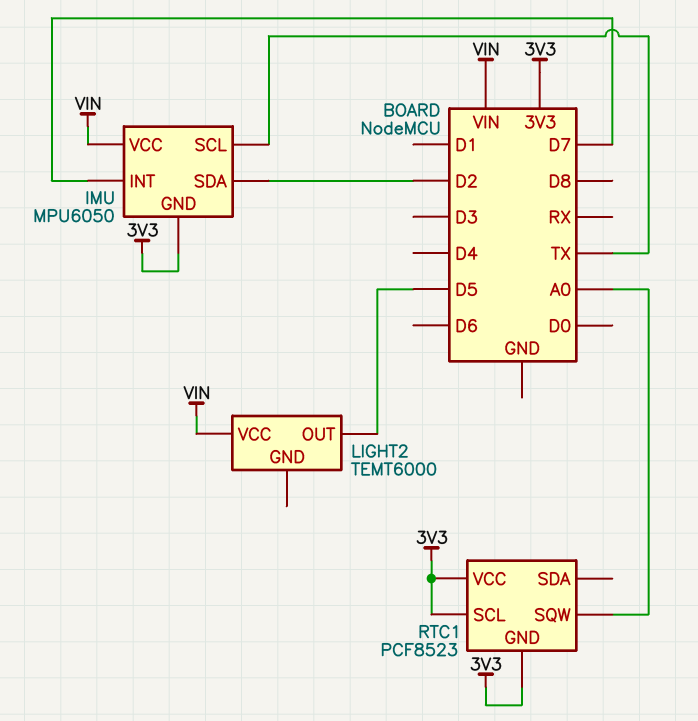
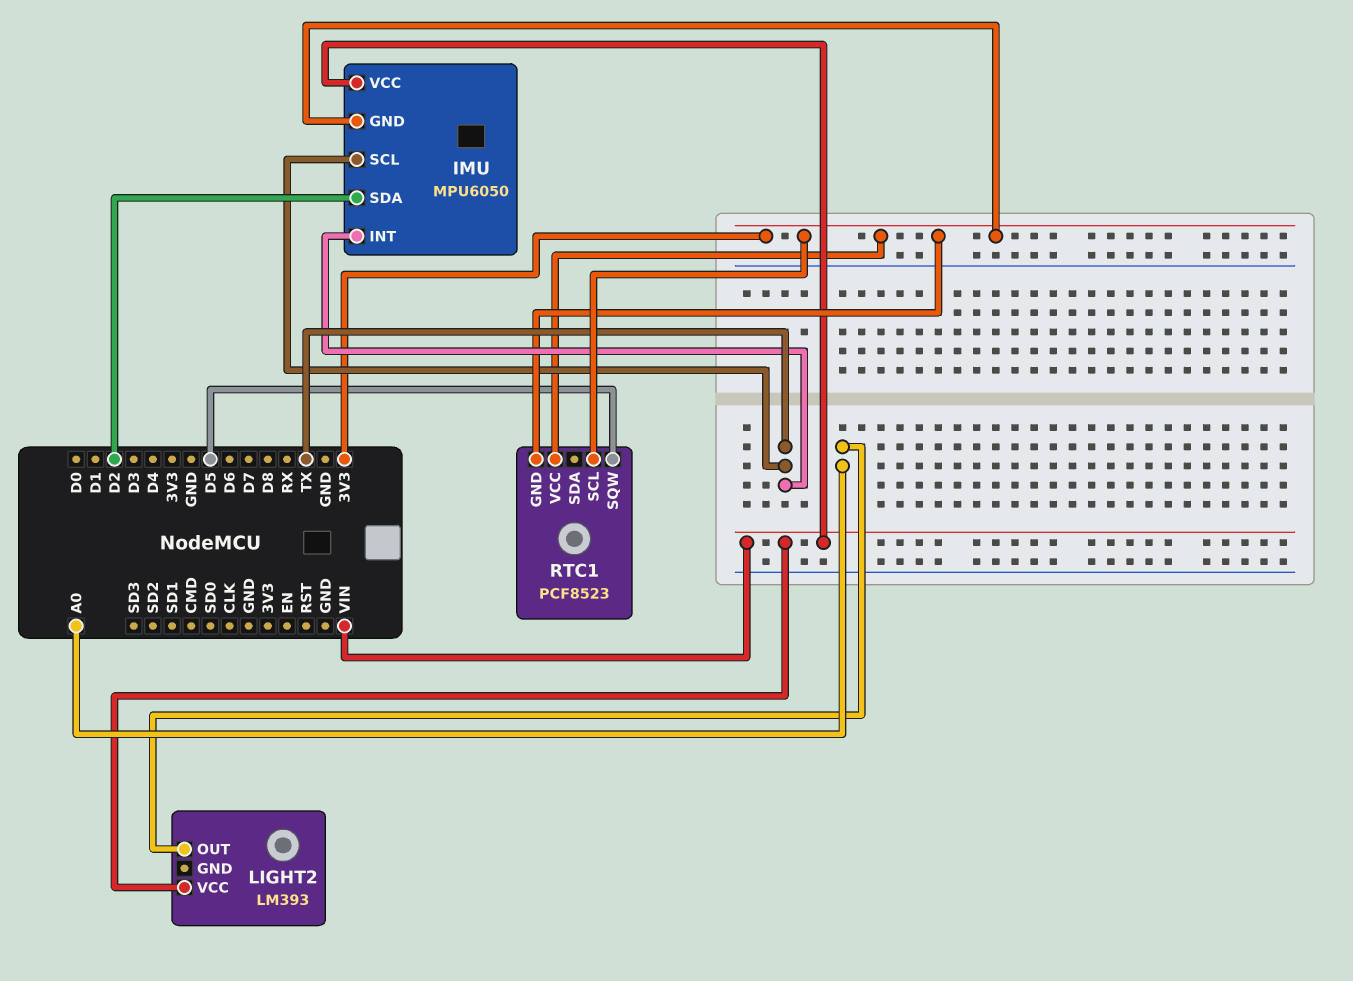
IMU pin INT: D7 -> TX
LIGHT2: TEMT6000 -> LM393
LIGHT2 pin OUT: D5 -> A0
RTC1 pin SQW: A0 -> D5

